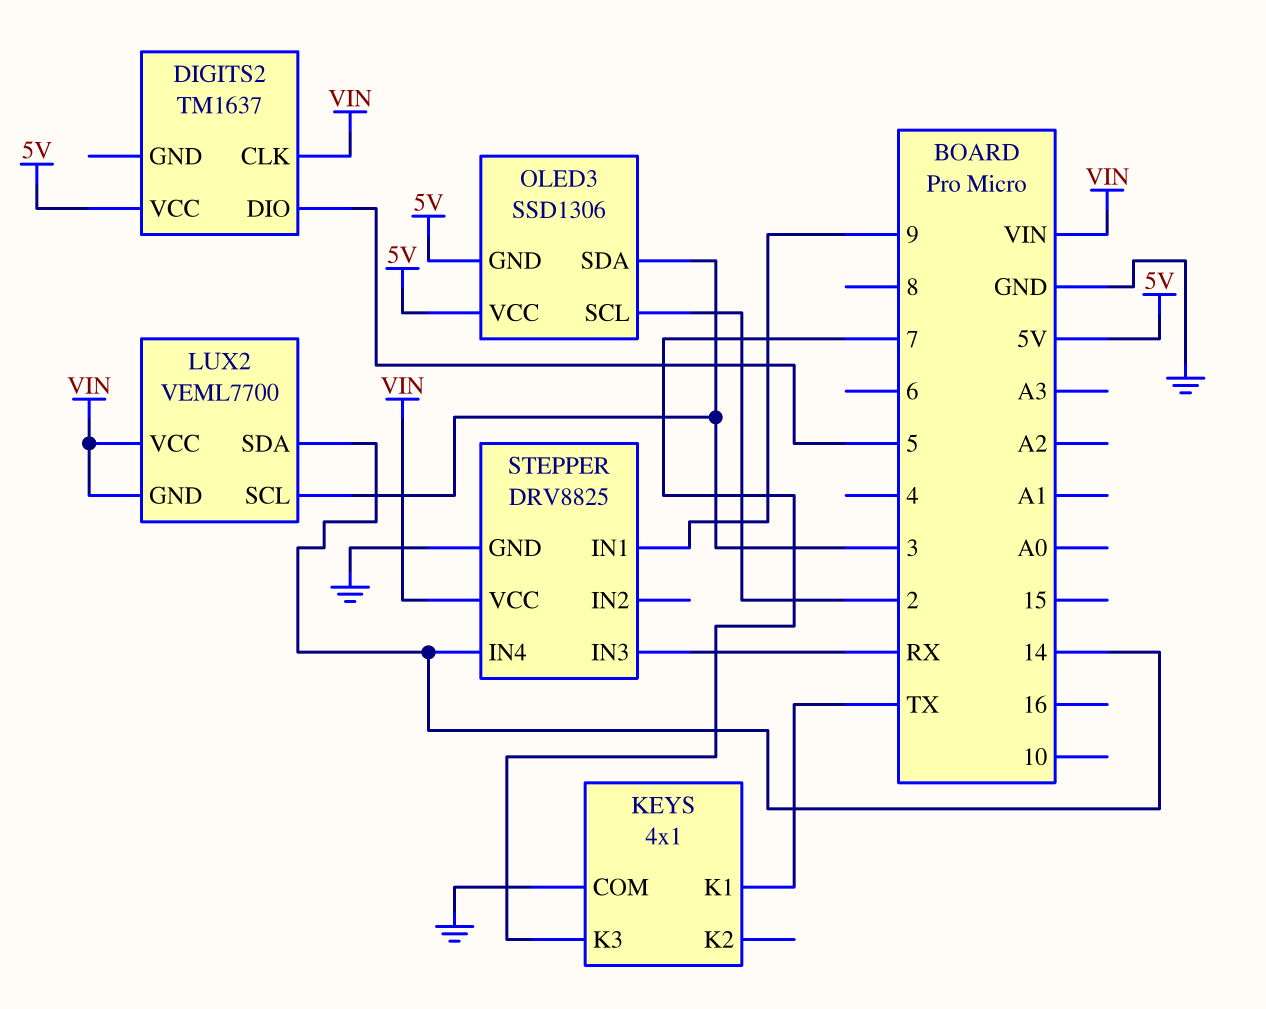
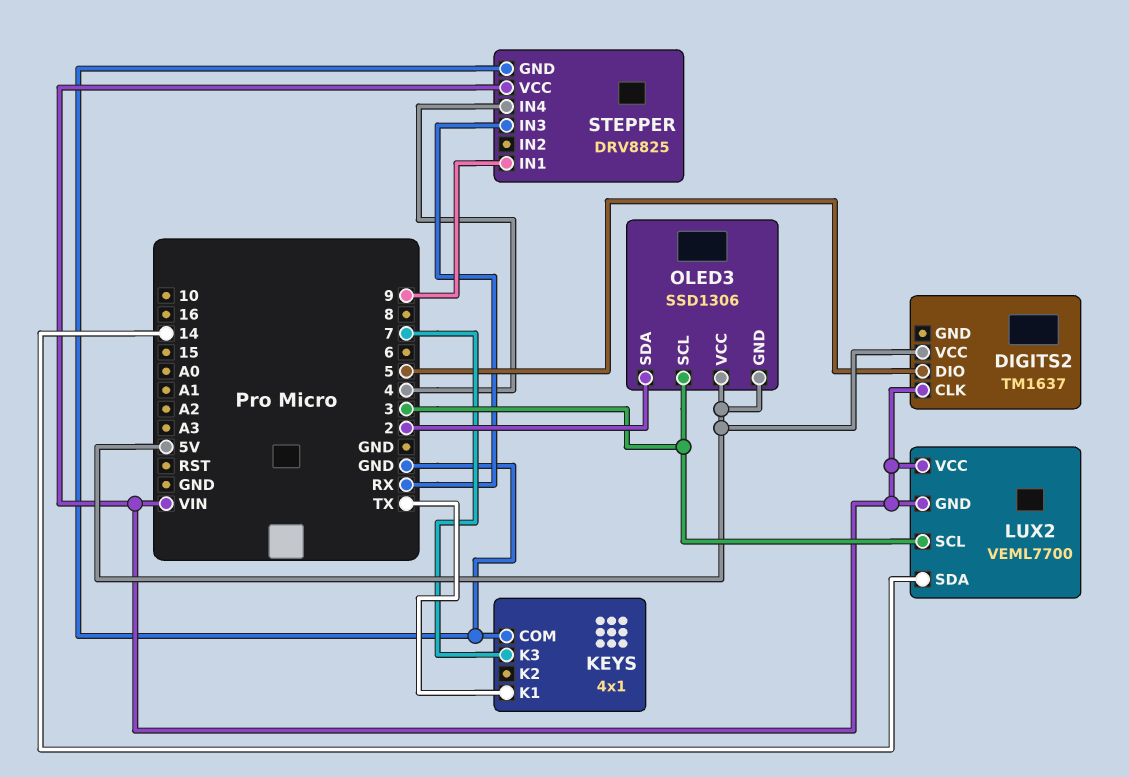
OLED3 pin SCL: 2 -> 3
OLED3 pin SDA: 3 -> 2
STEPPER pin IN4: 14 -> 4

